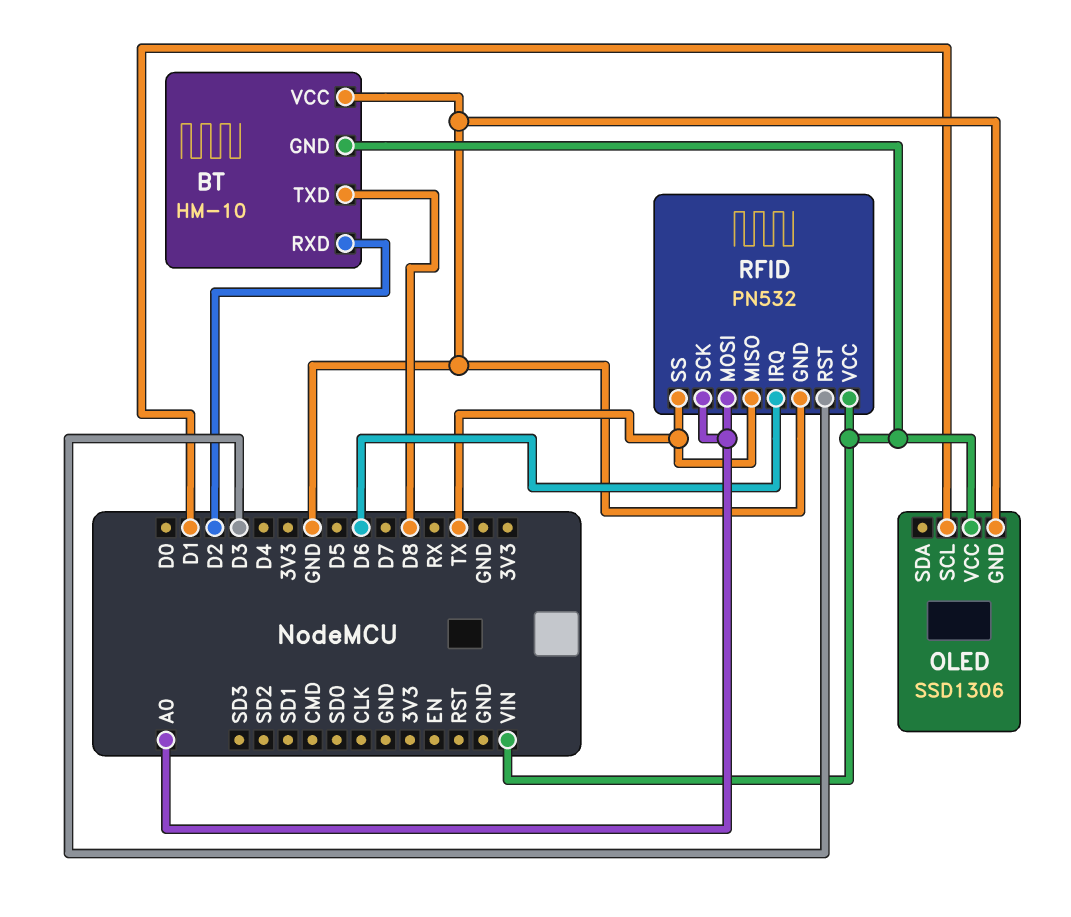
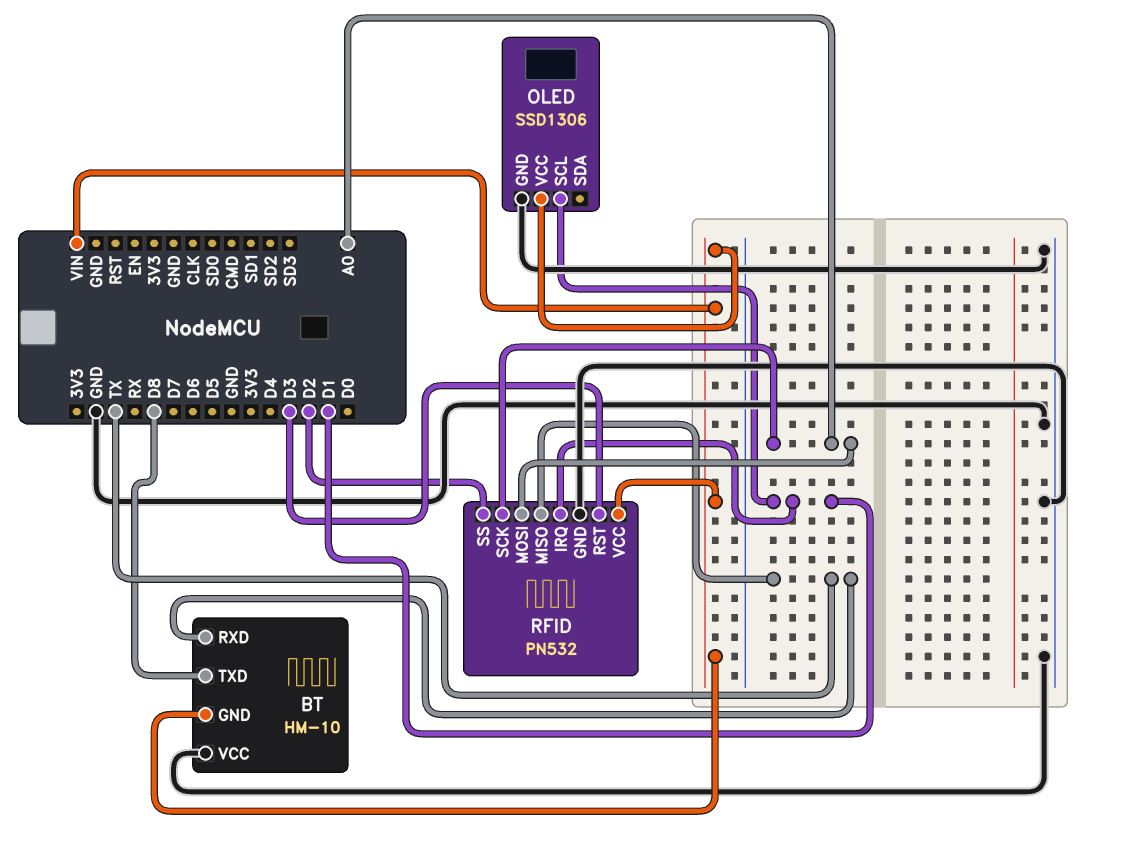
BT pin RXD: D2 -> TX
RFID pin IRQ: D6 -> D1
RFID pin SS: TX -> D2

